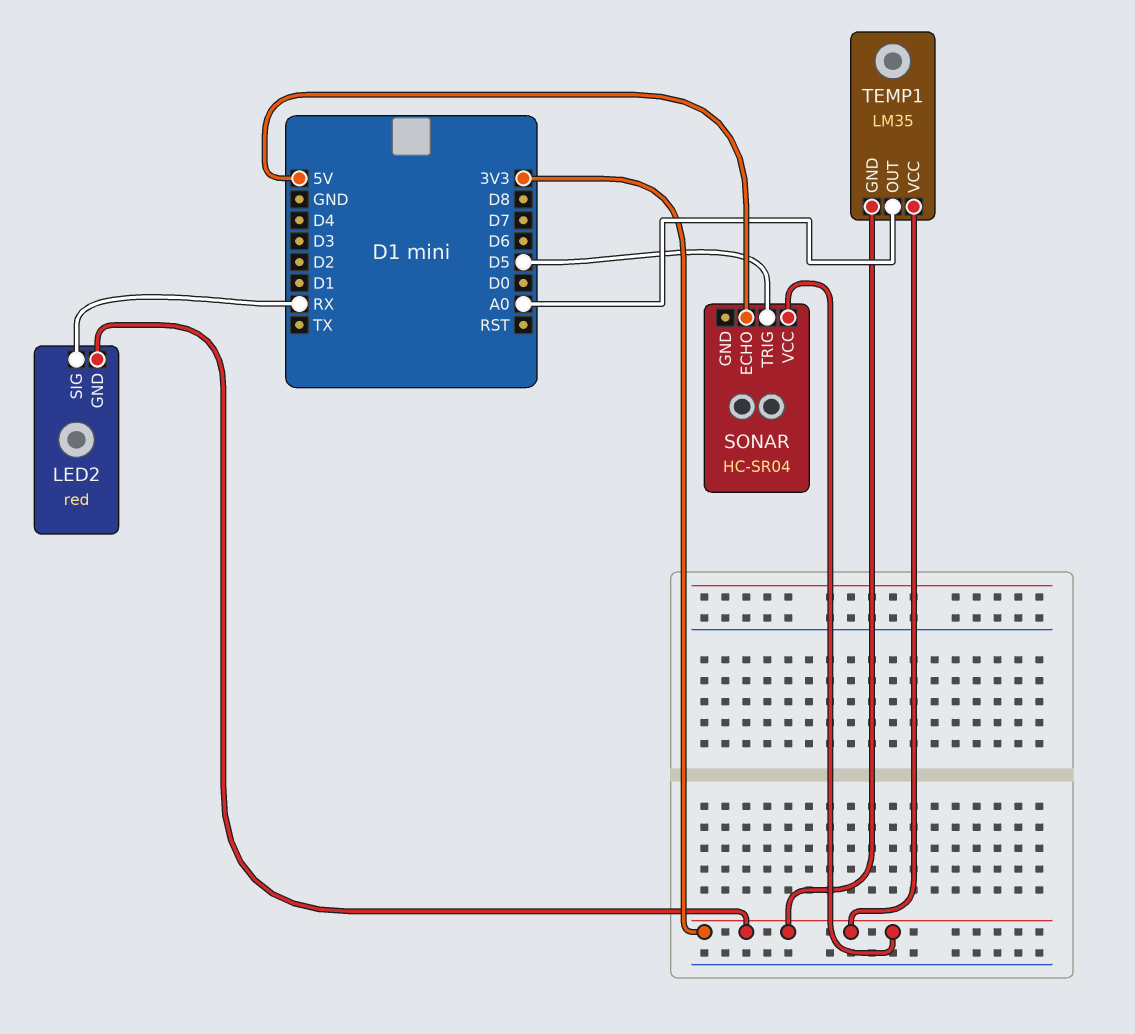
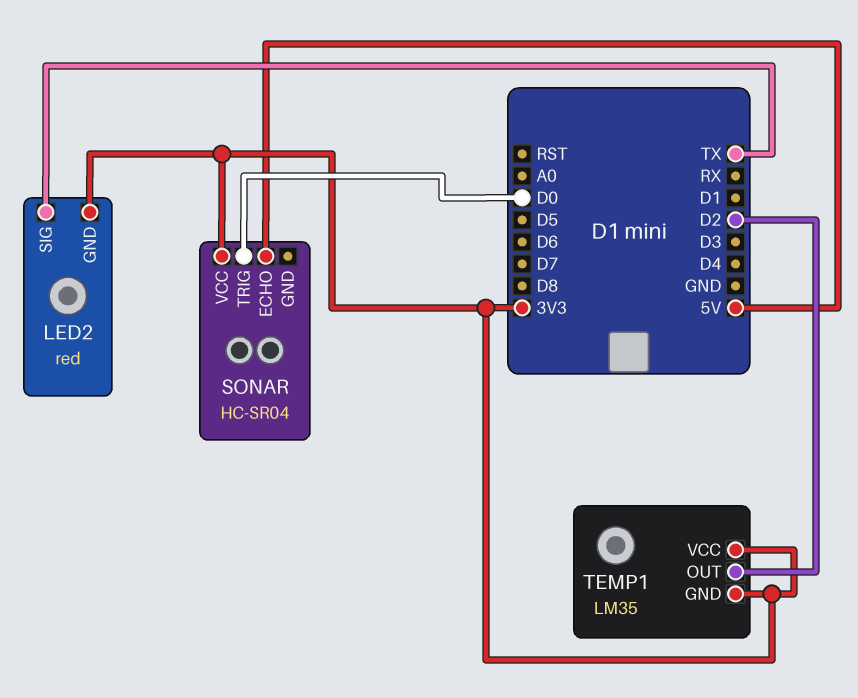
LED2 pin SIG: RX -> TX
SONAR pin TRIG: D5 -> D0
TEMP1 pin OUT: A0 -> D2

